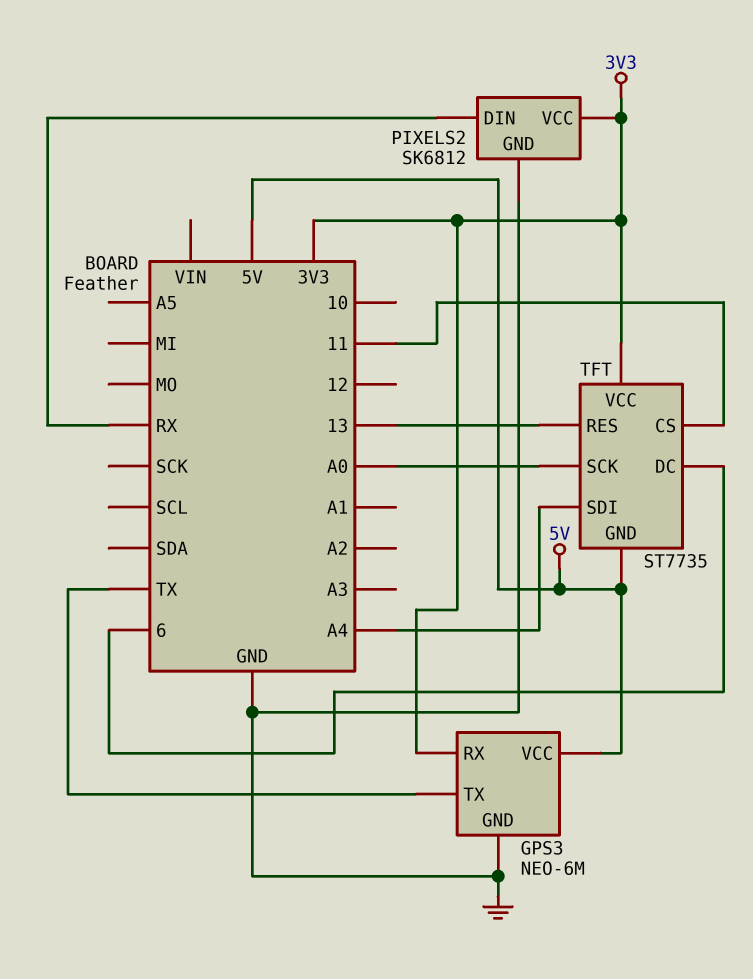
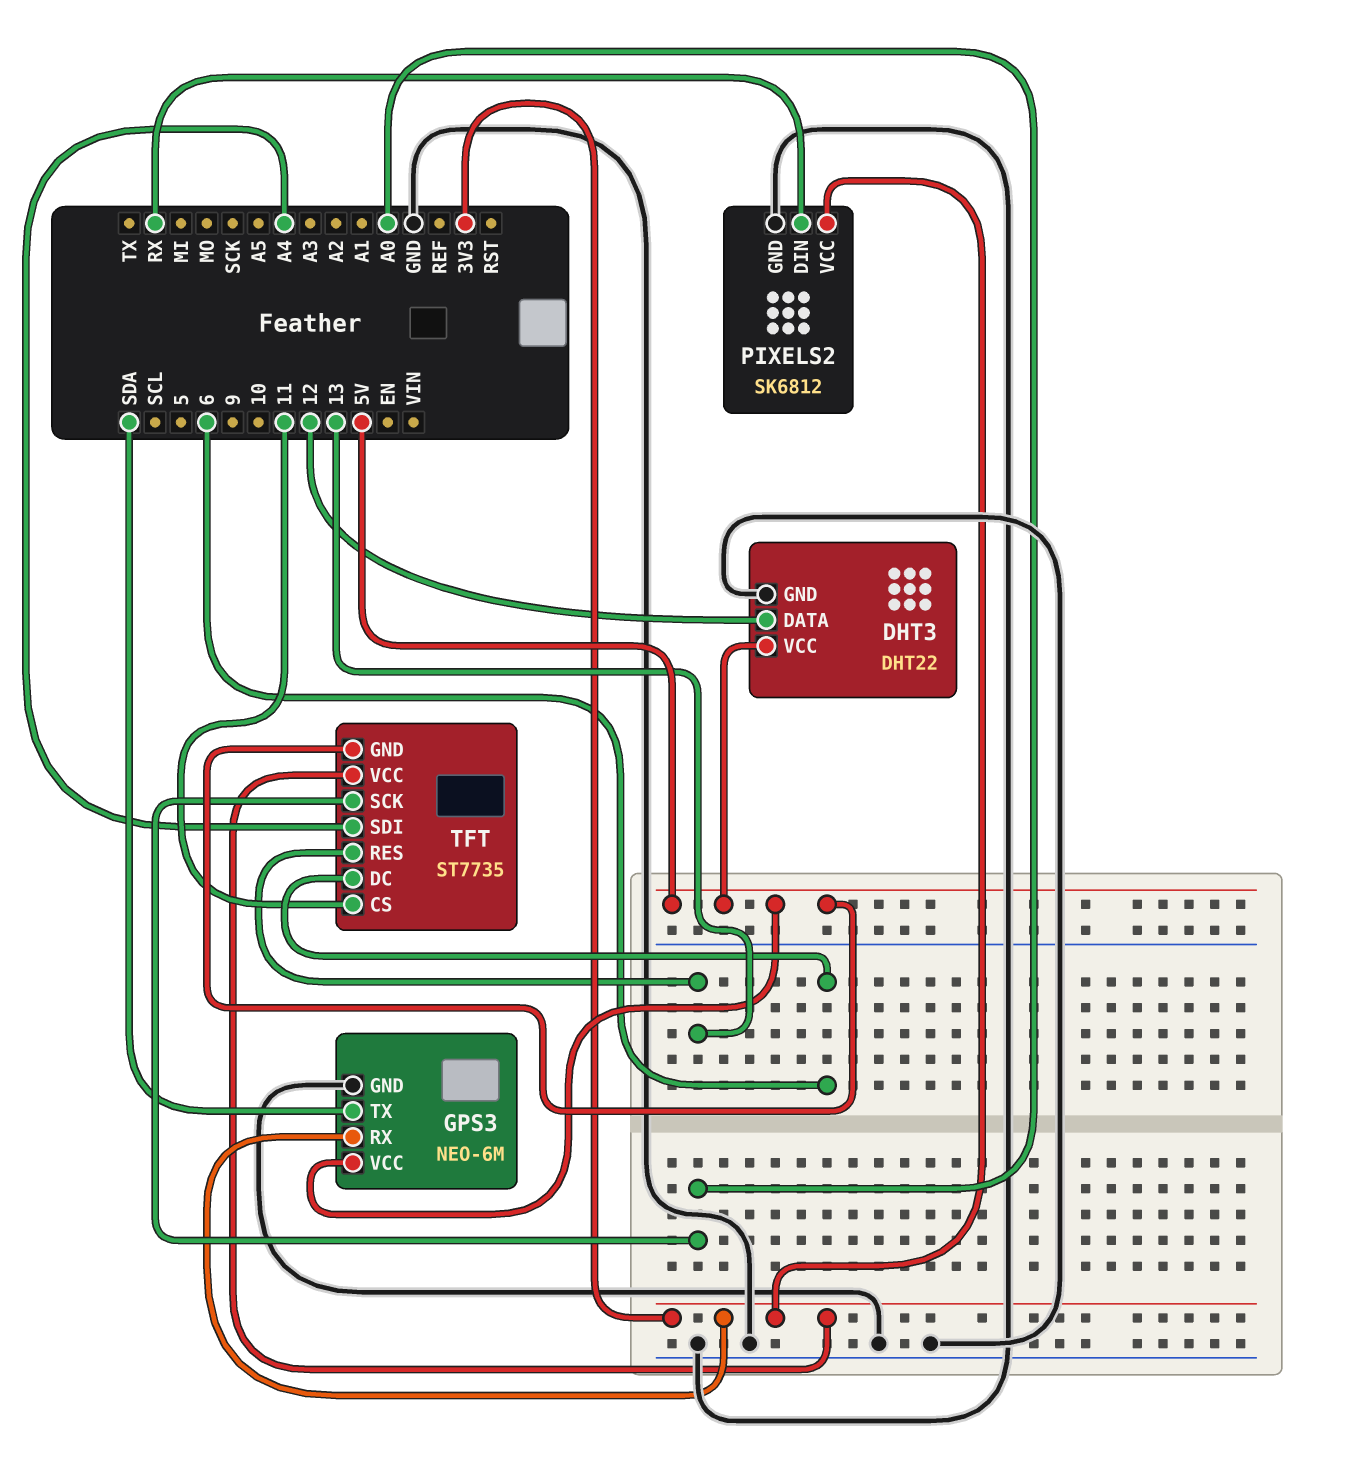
DHT3: none -> DHT22
DHT3 pin DATA: none -> 12
DHT3 pin GND: none -> GND
DHT3 pin VCC: none -> 5V
GPS3 pin TX: TX -> SDA

